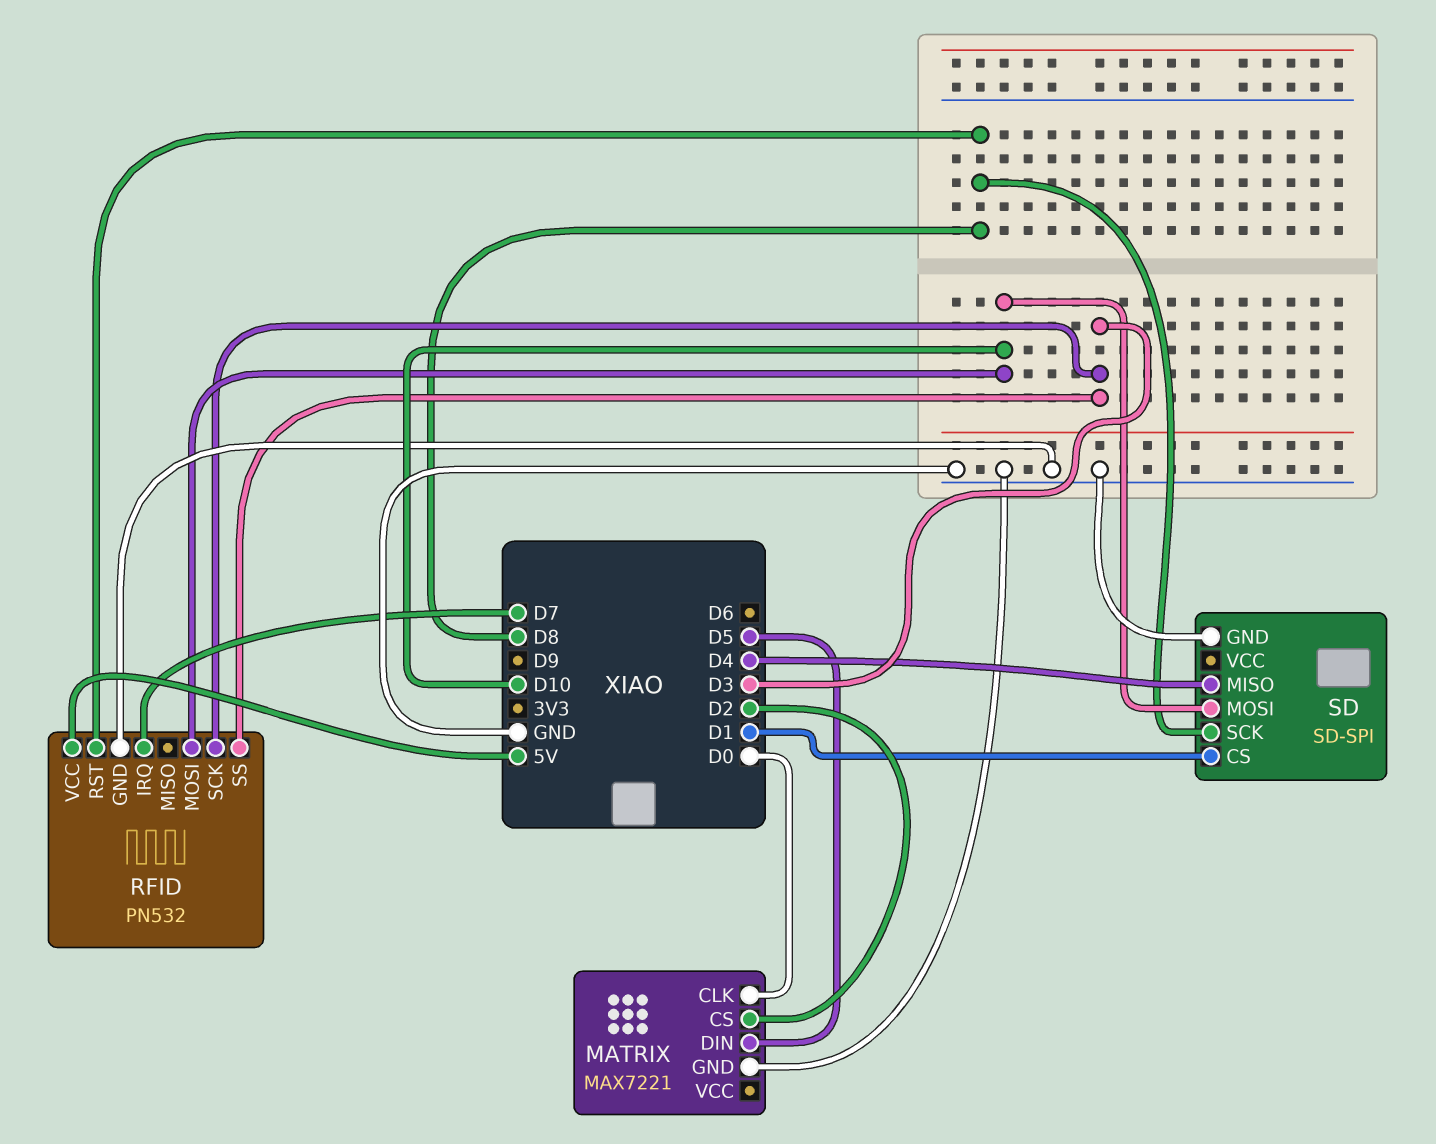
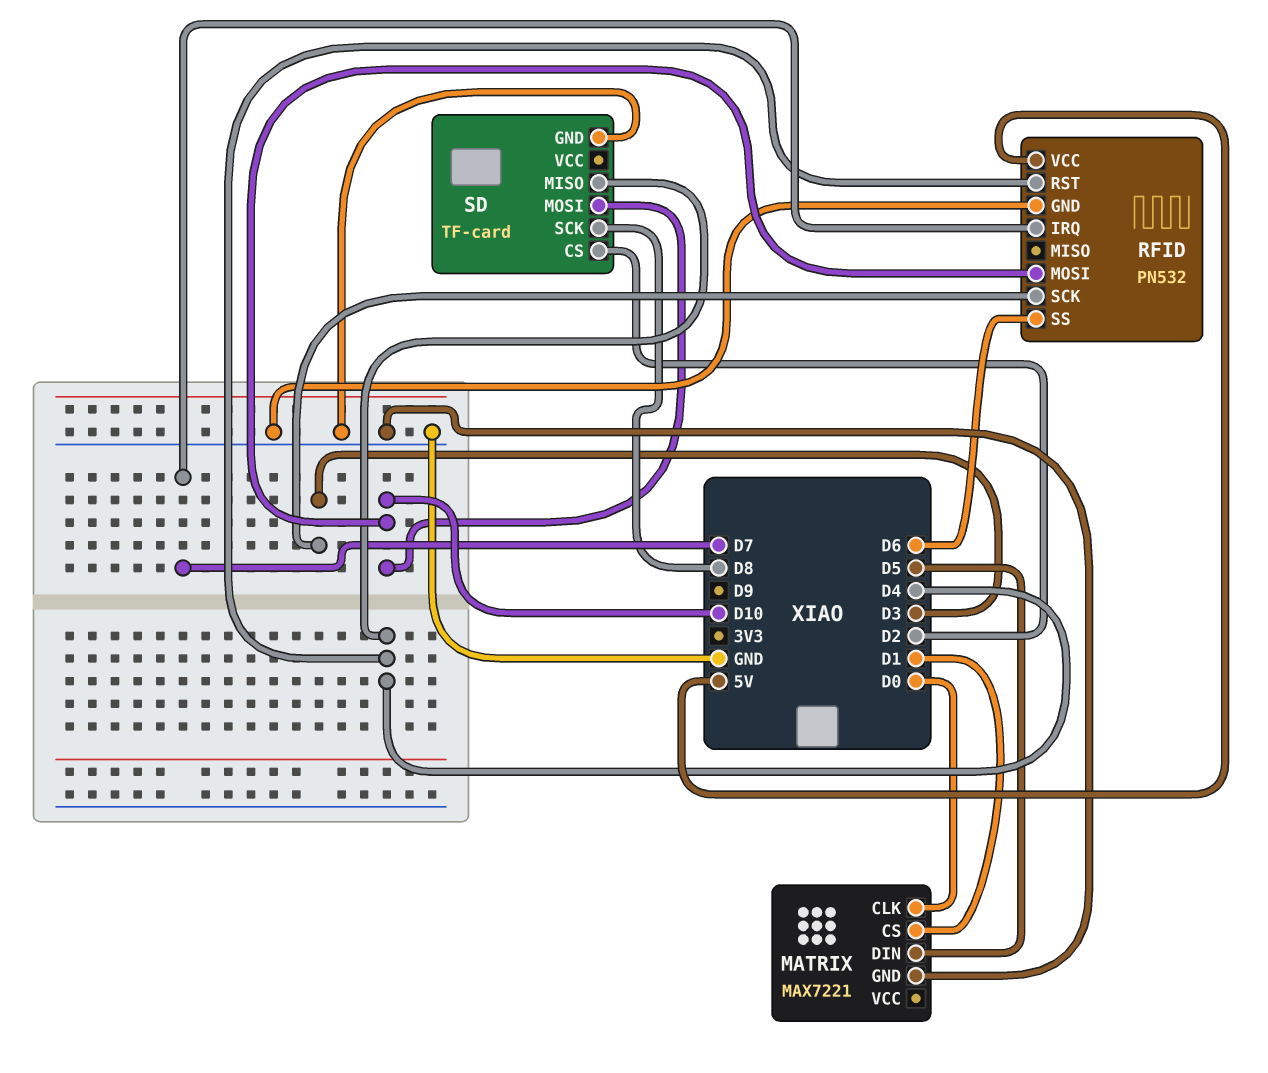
MATRIX pin CS: D2 -> D1
RFID pin RST: D8 -> D4
RFID pin SS: D3 -> D6
SD: SD-SPI -> TF-card
SD pin CS: D1 -> D2

